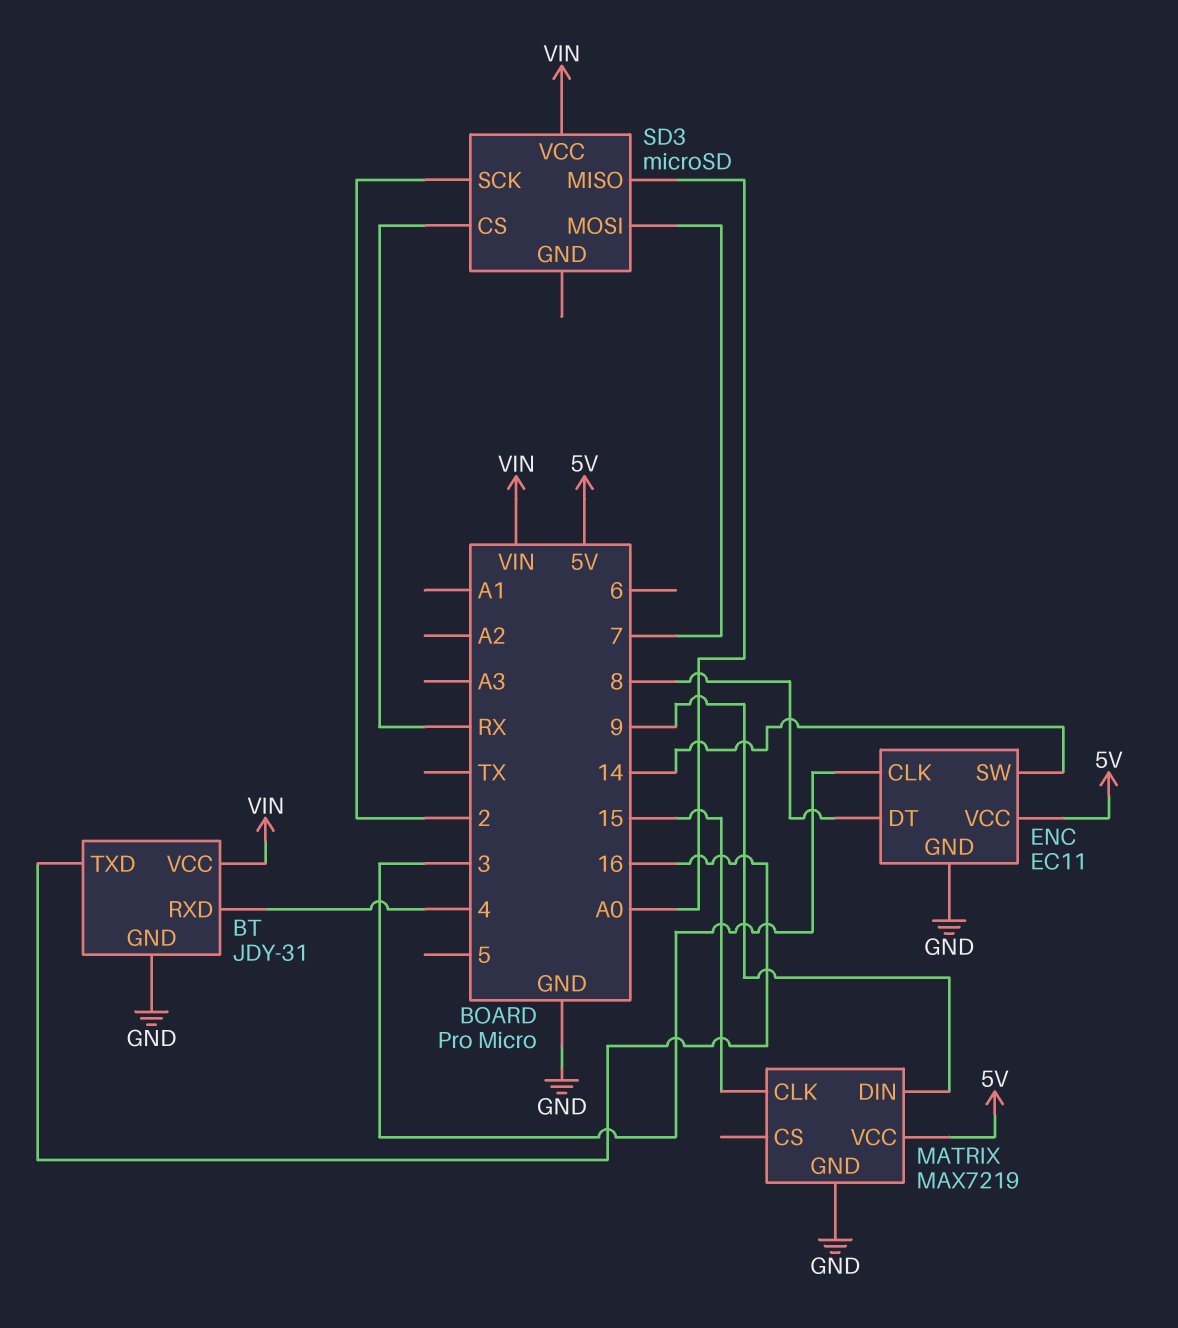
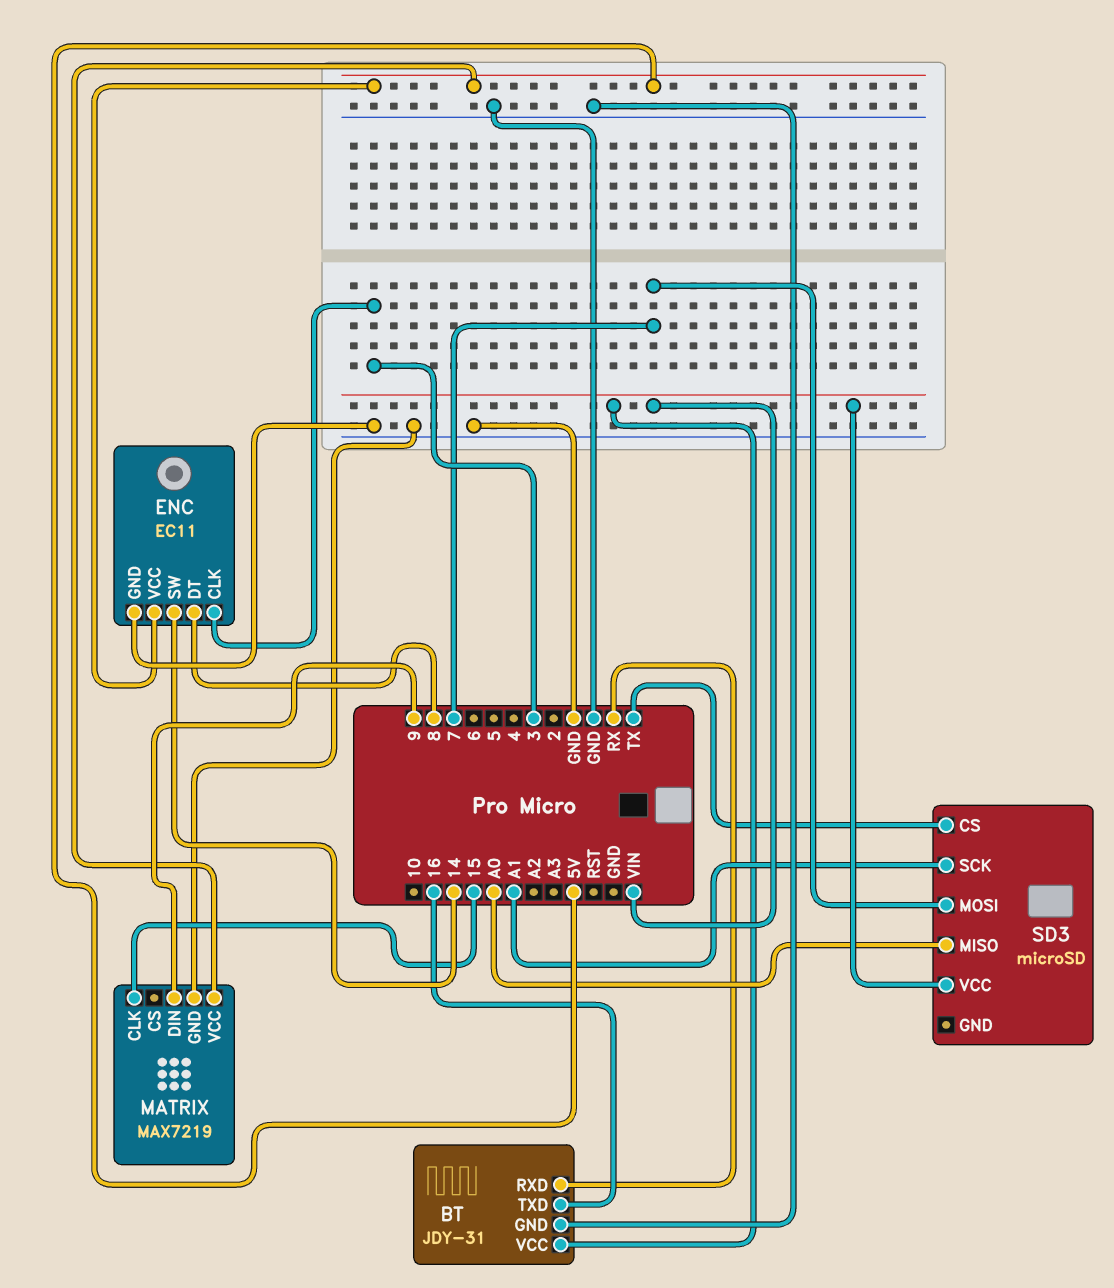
BT pin RXD: 4 -> RX
SD3 pin CS: RX -> TX
SD3 pin SCK: 2 -> A1

